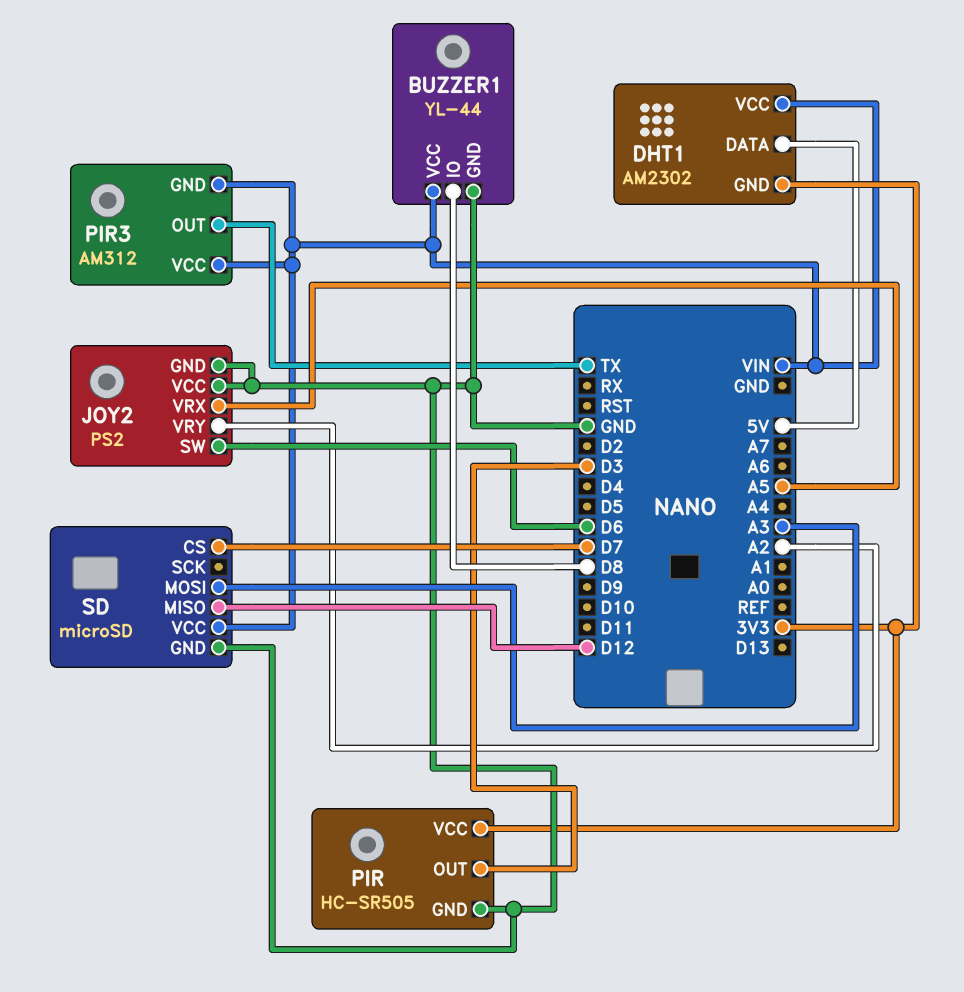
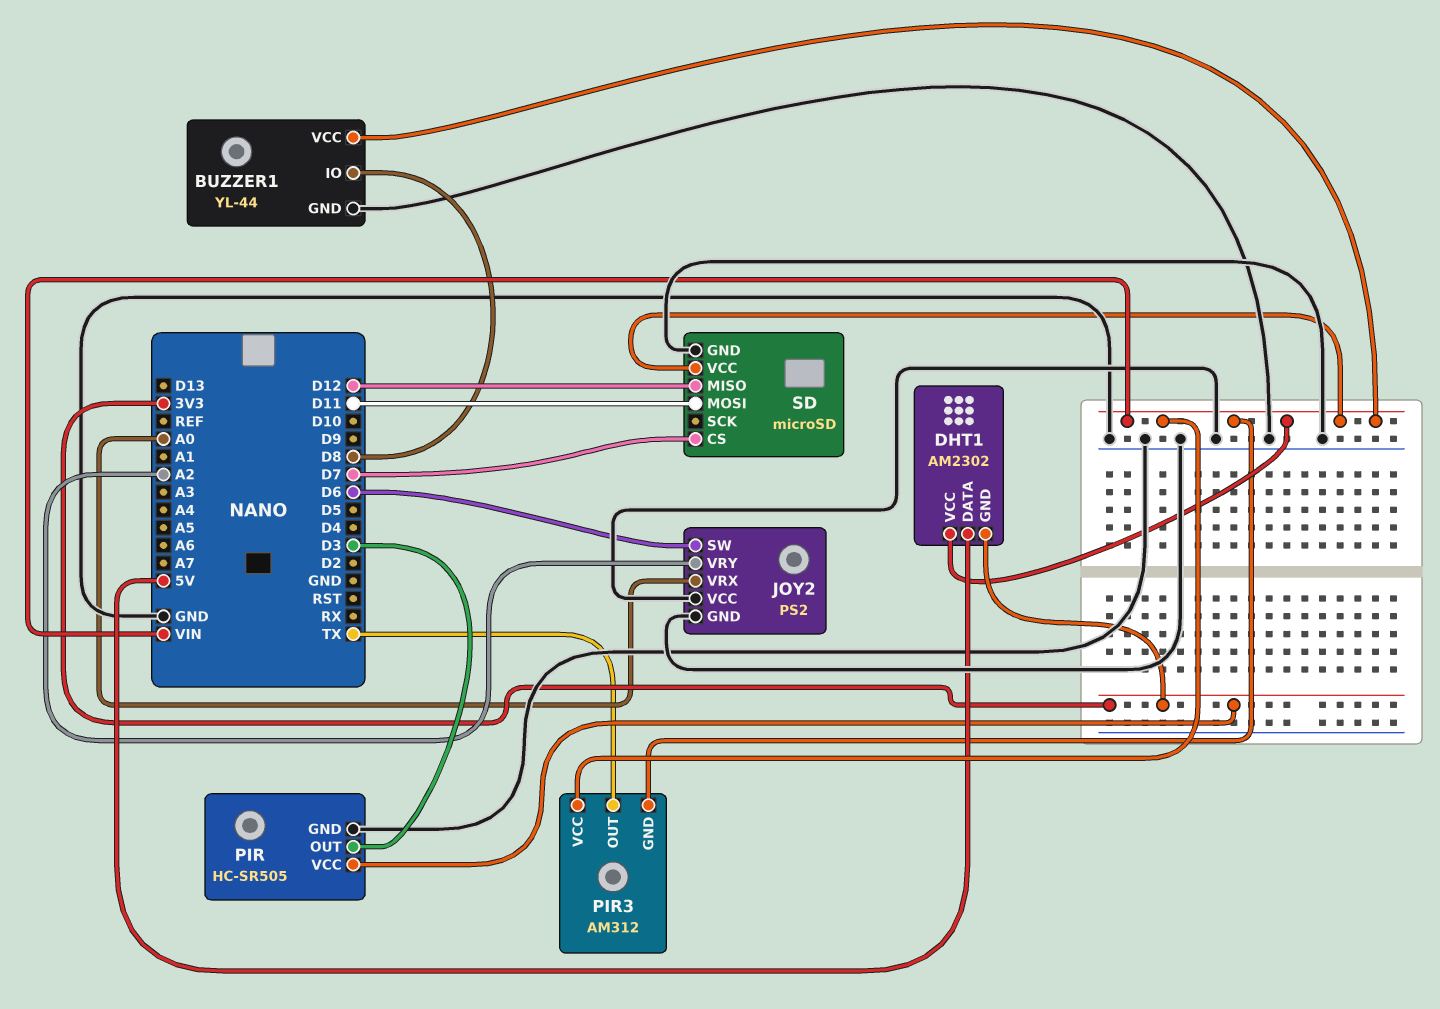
JOY2 pin VRX: A5 -> A0
SD pin MOSI: A3 -> D11

